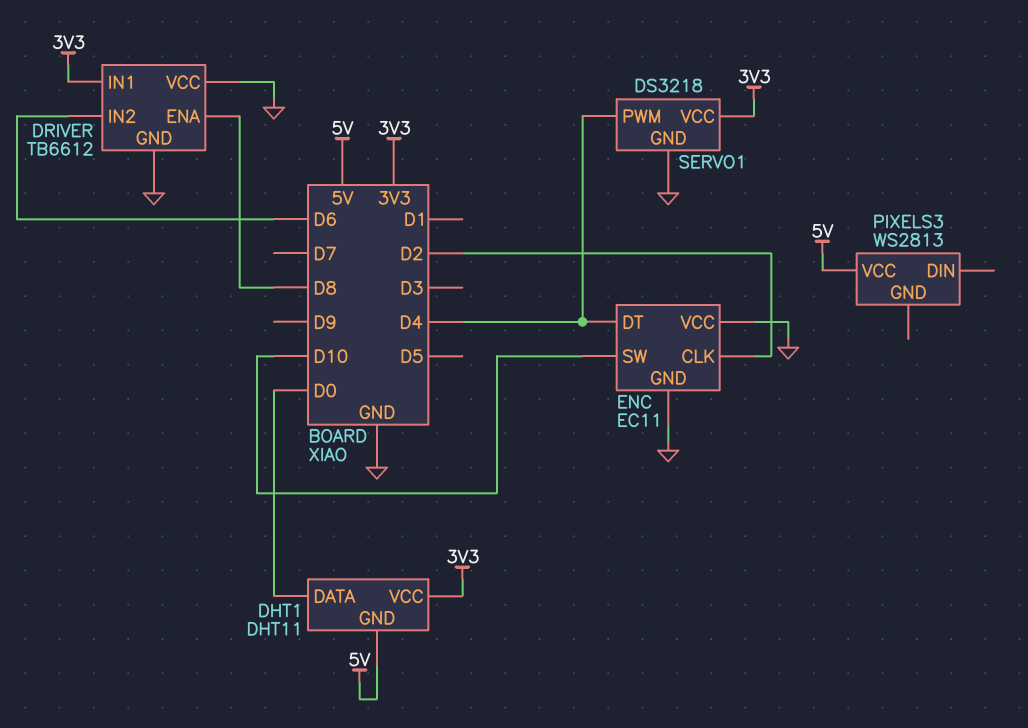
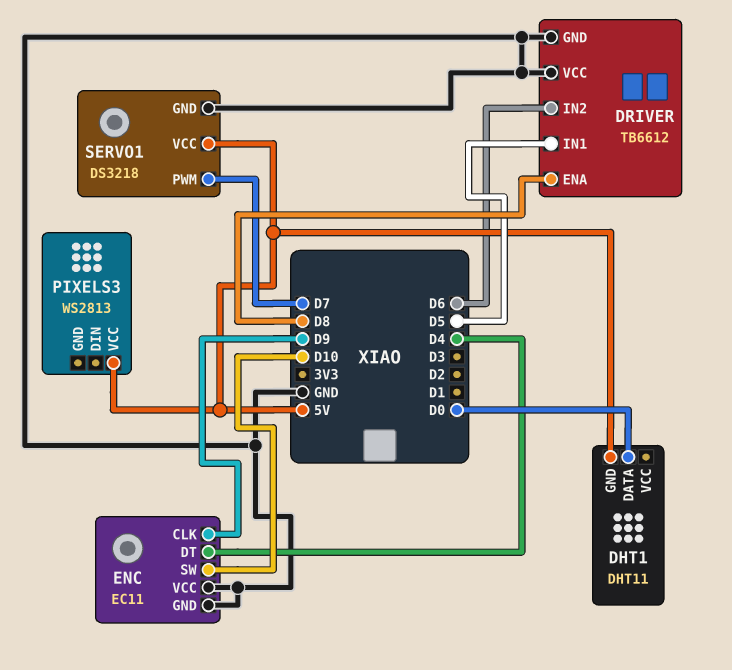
DHT1 pin VCC: 3V3 -> none
DRIVER pin IN1: 3V3 -> D5
ENC pin CLK: D2 -> D9
SERVO1 pin PWM: D4 -> D7
SERVO1 pin VCC: 3V3 -> 5V

